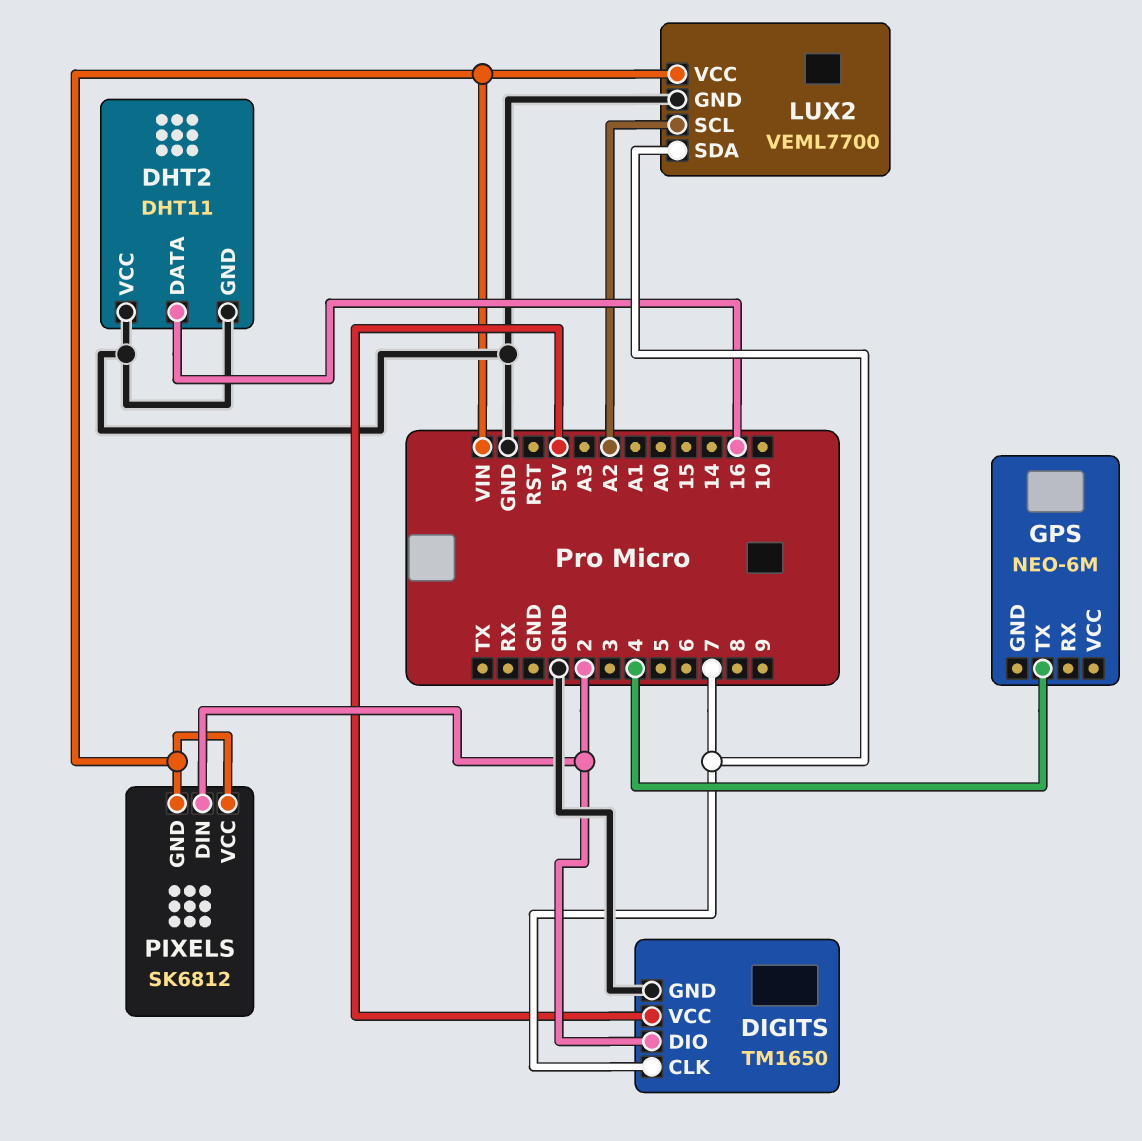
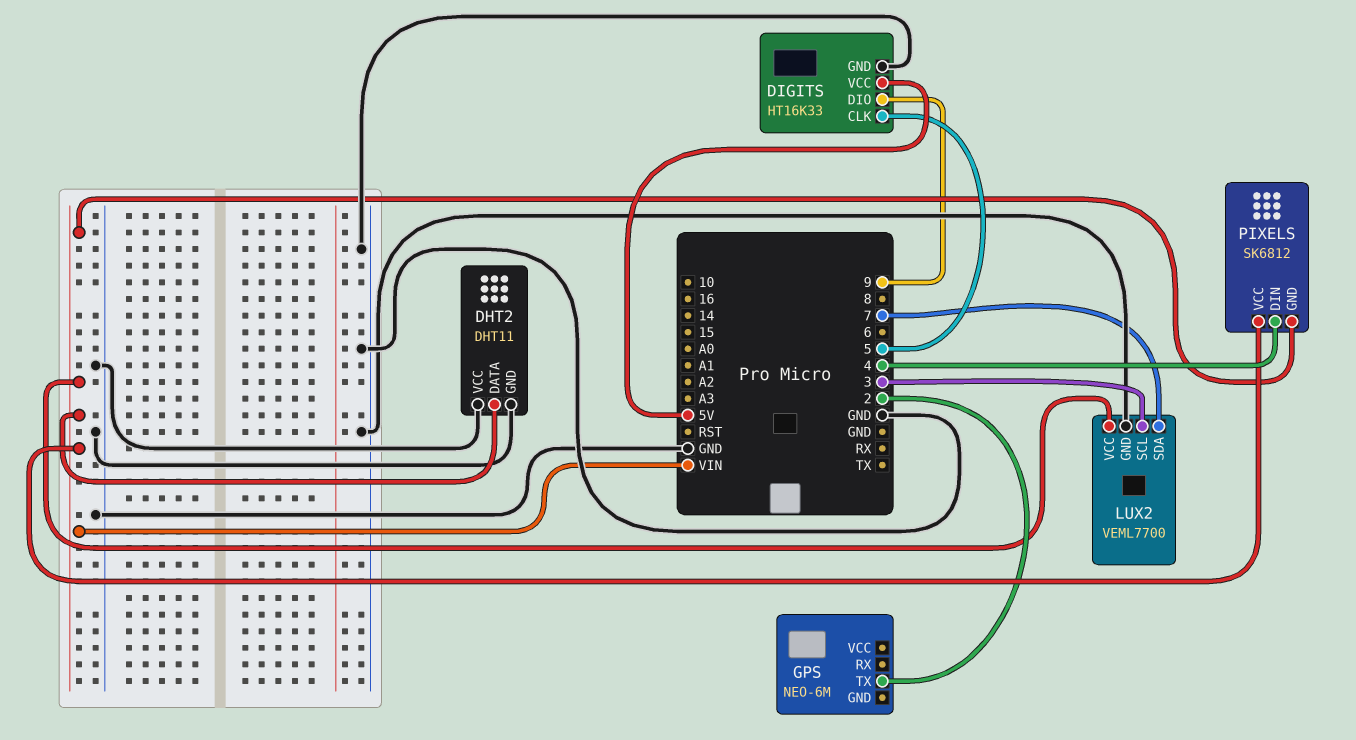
DHT2 pin DATA: 16 -> VIN
DIGITS: TM1650 -> HT16K33
DIGITS pin CLK: 7 -> 5
DIGITS pin DIO: 2 -> 9
GPS pin TX: 4 -> 2
LUX2 pin SCL: A2 -> 3
PIXELS pin DIN: 2 -> 4

